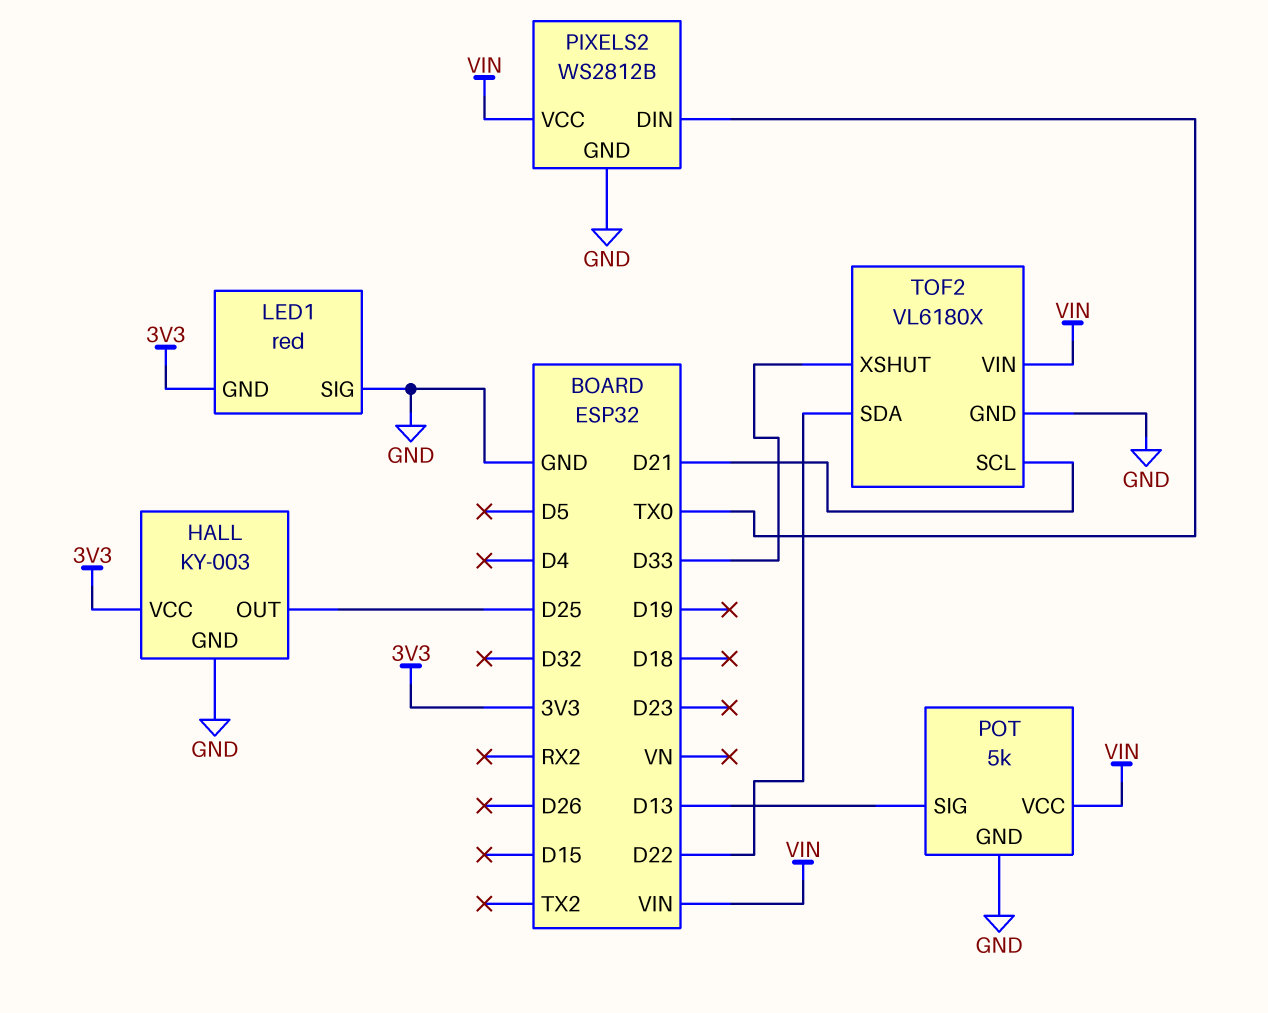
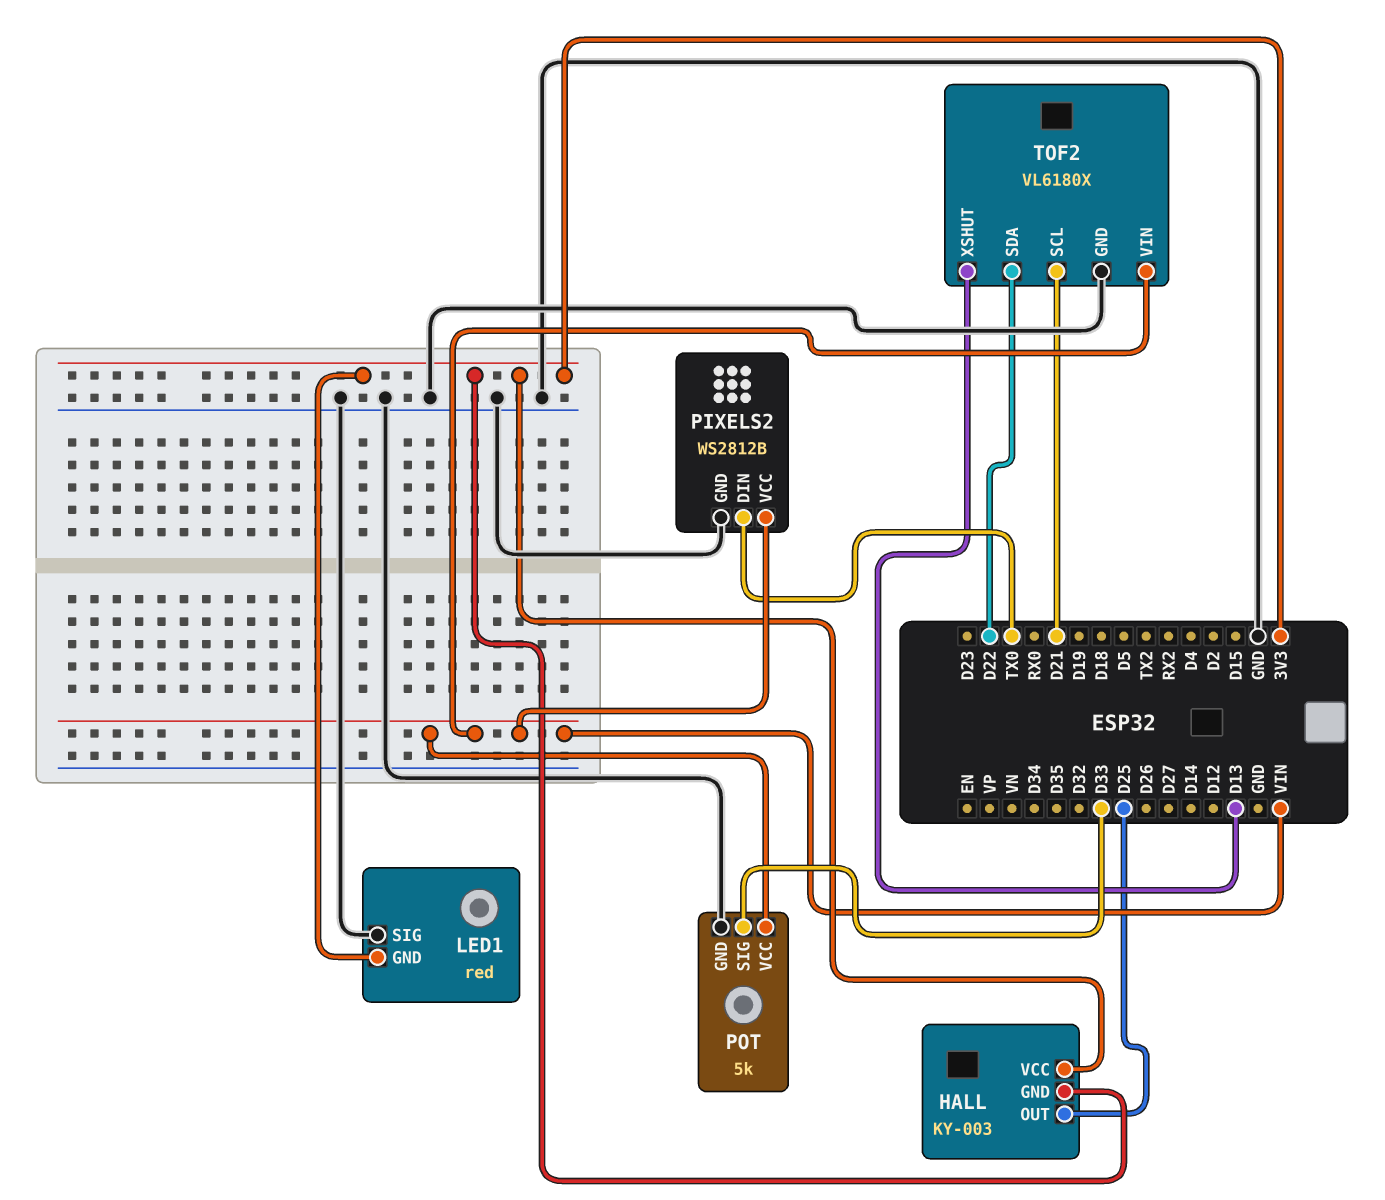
HALL pin GND: GND -> 3V3
POT pin SIG: D13 -> D33
TOF2 pin XSHUT: D33 -> D13

